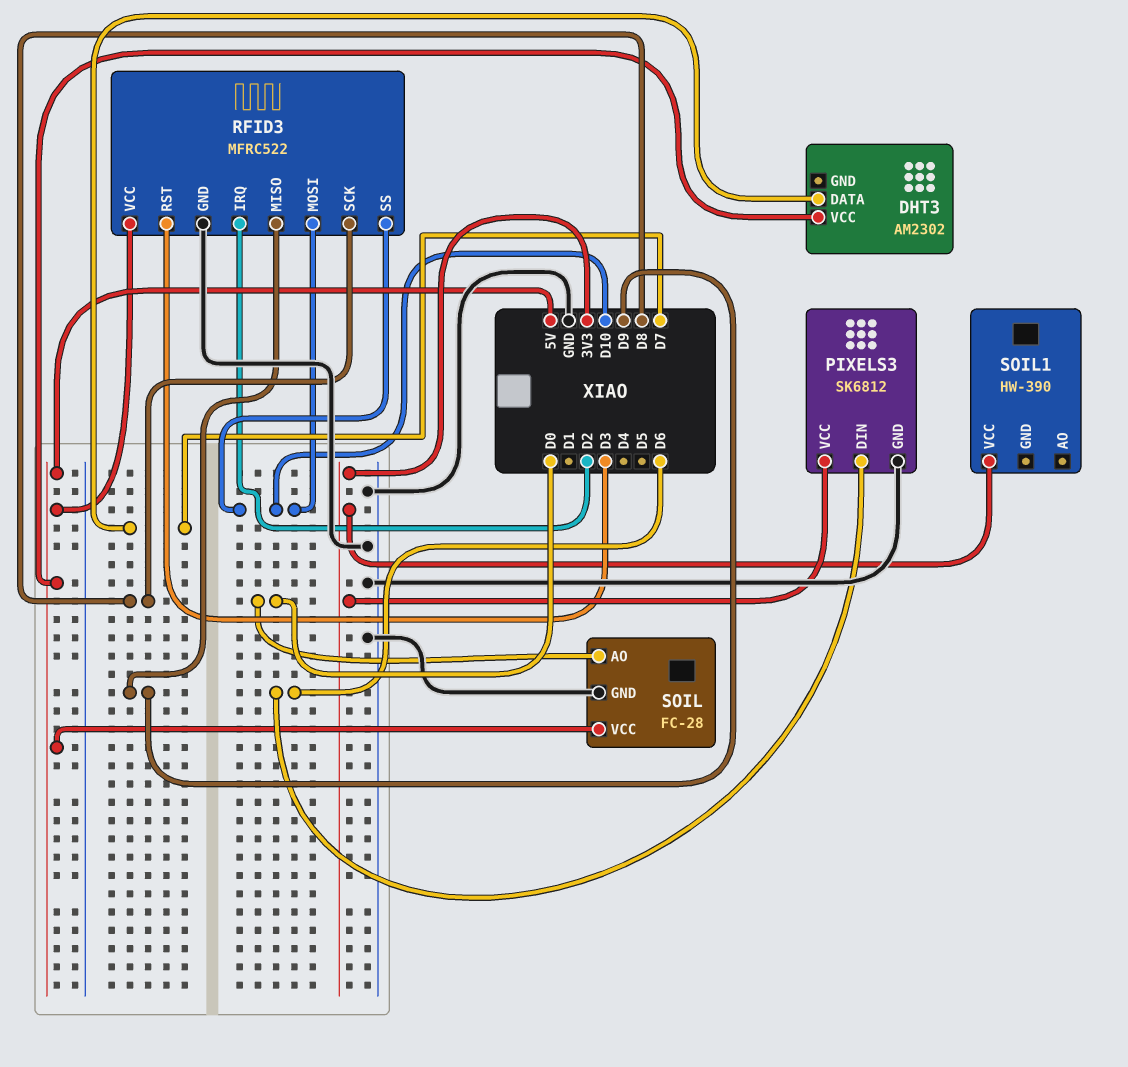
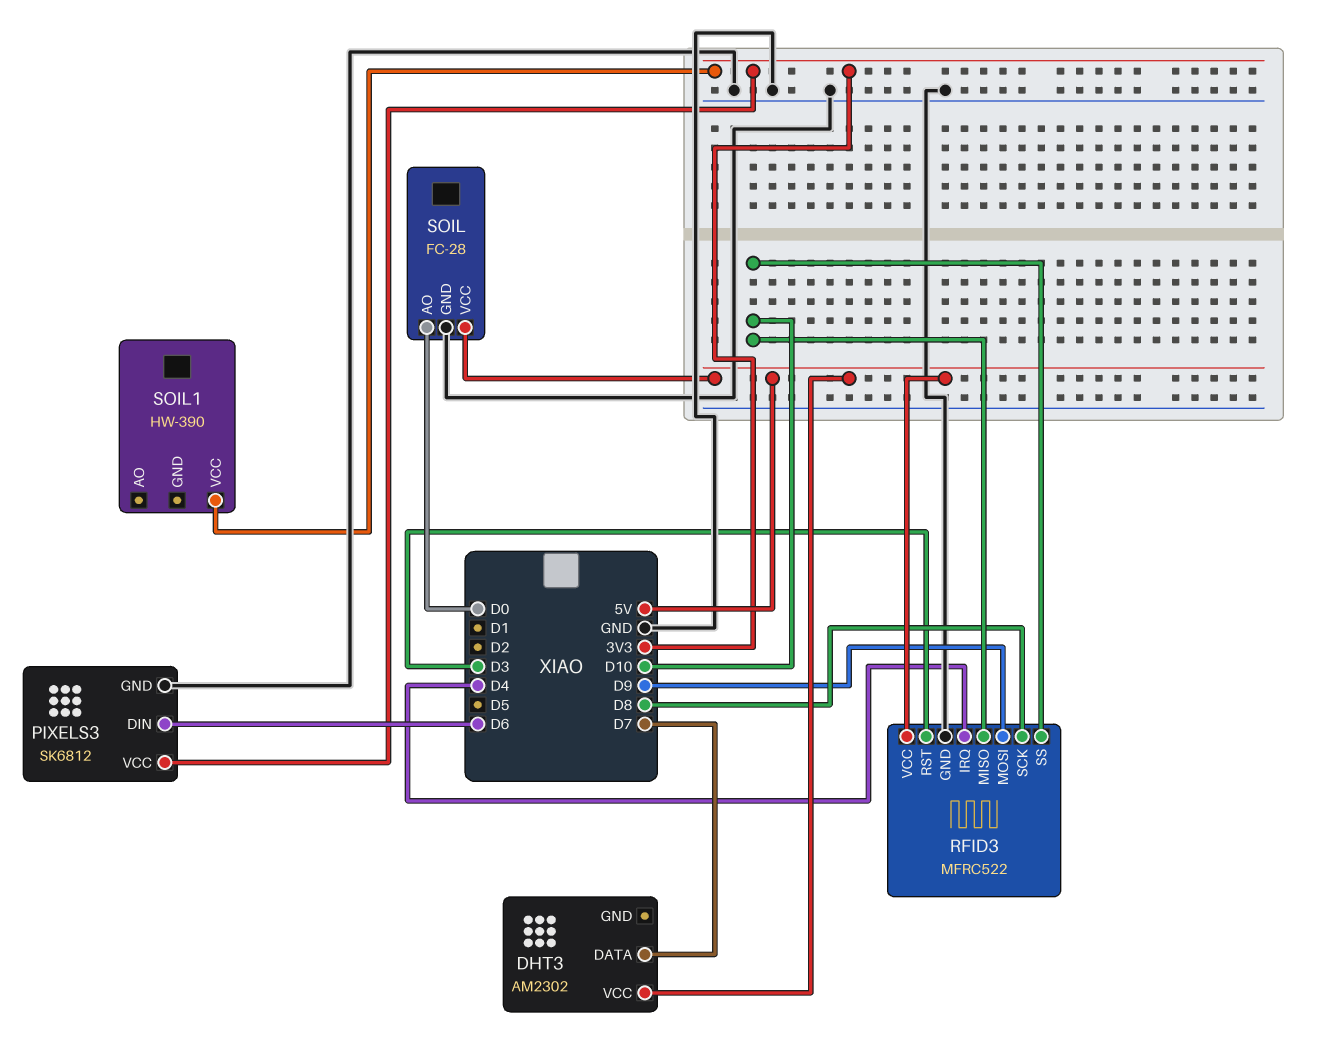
RFID3 pin IRQ: D2 -> D4
RFID3 pin MISO: D9 -> D10
RFID3 pin MOSI: D10 -> D9

